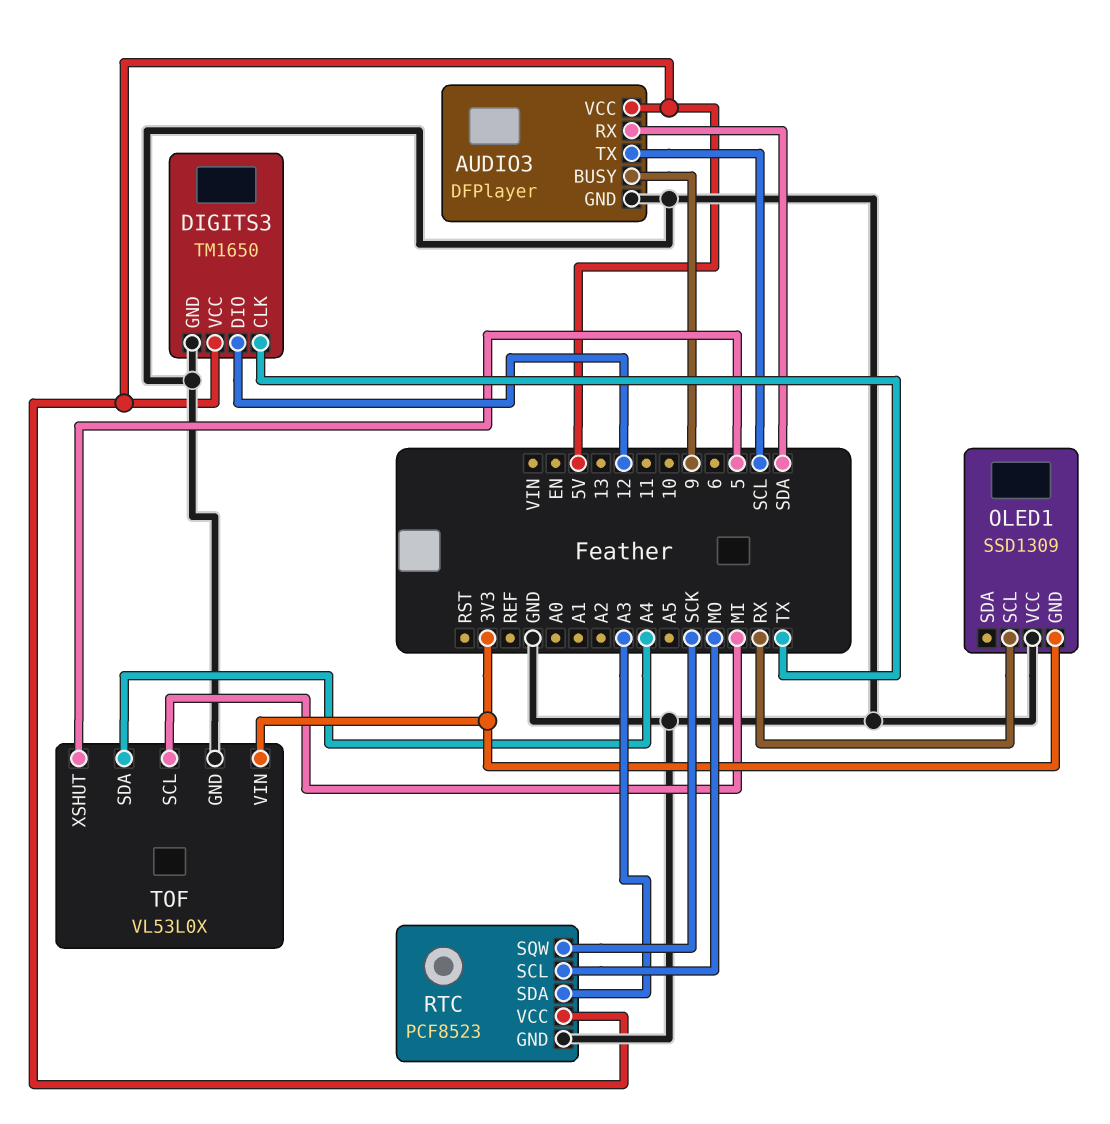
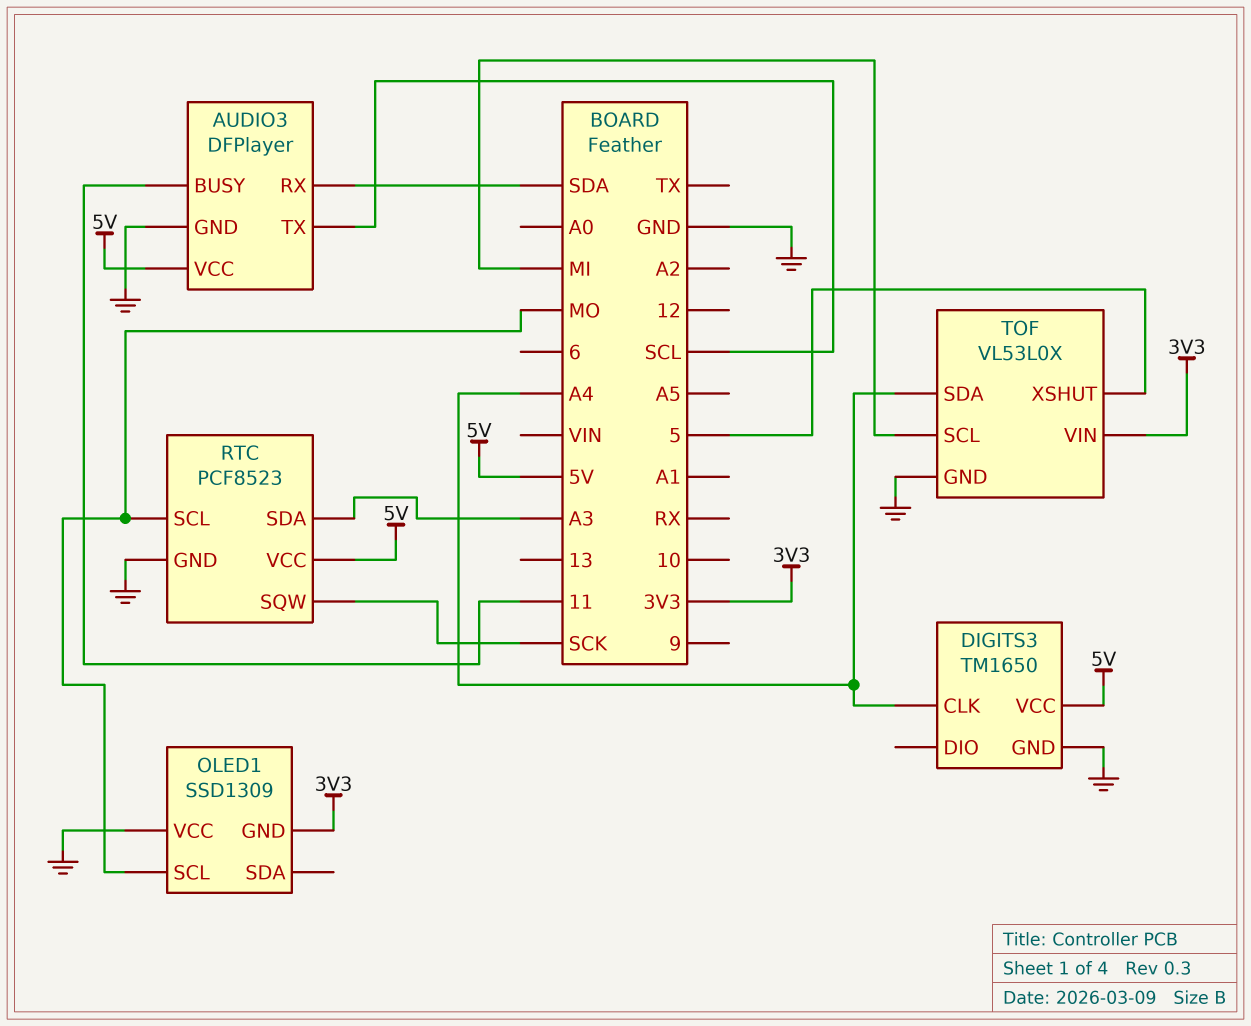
AUDIO3 pin BUSY: 9 -> 11
DIGITS3 pin CLK: TX -> A4
DIGITS3 pin DIO: 12 -> none
OLED1 pin SCL: RX -> MO

